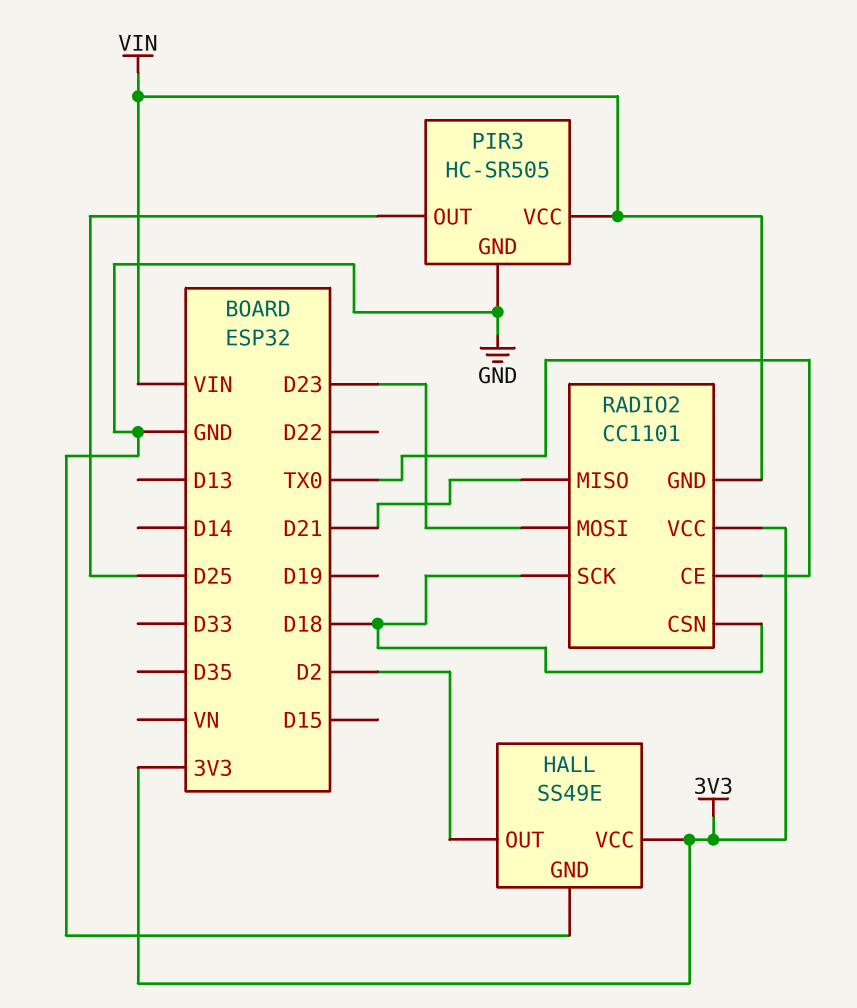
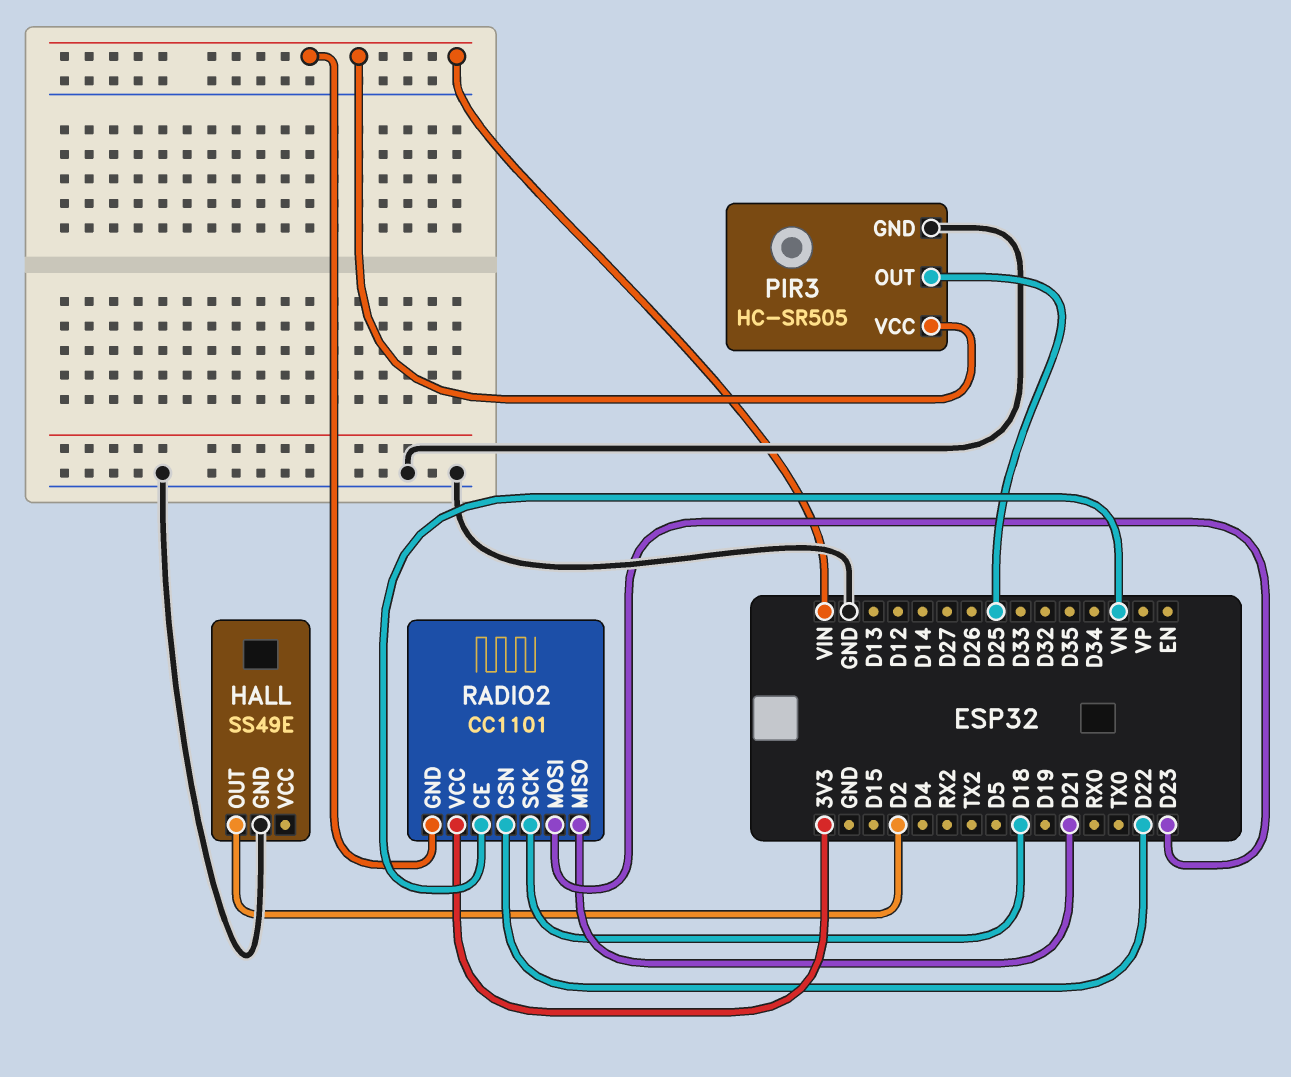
HALL pin VCC: 3V3 -> none
RADIO2 pin CE: TX0 -> VN
RADIO2 pin CSN: D18 -> D22

